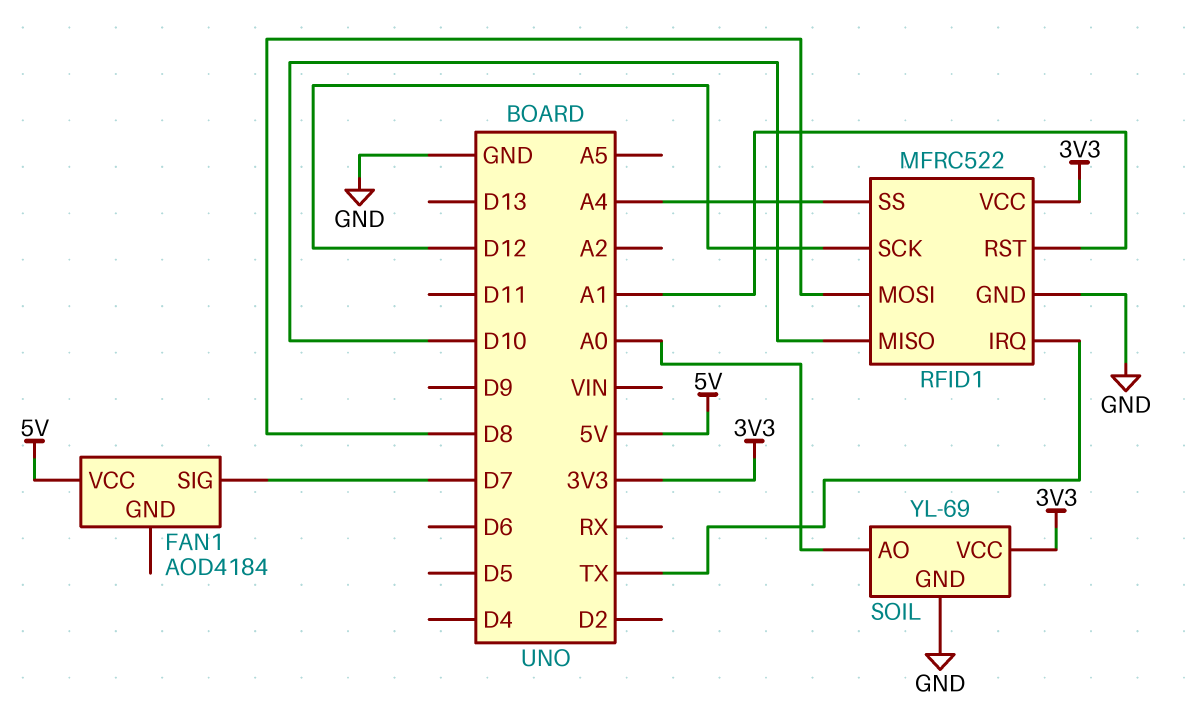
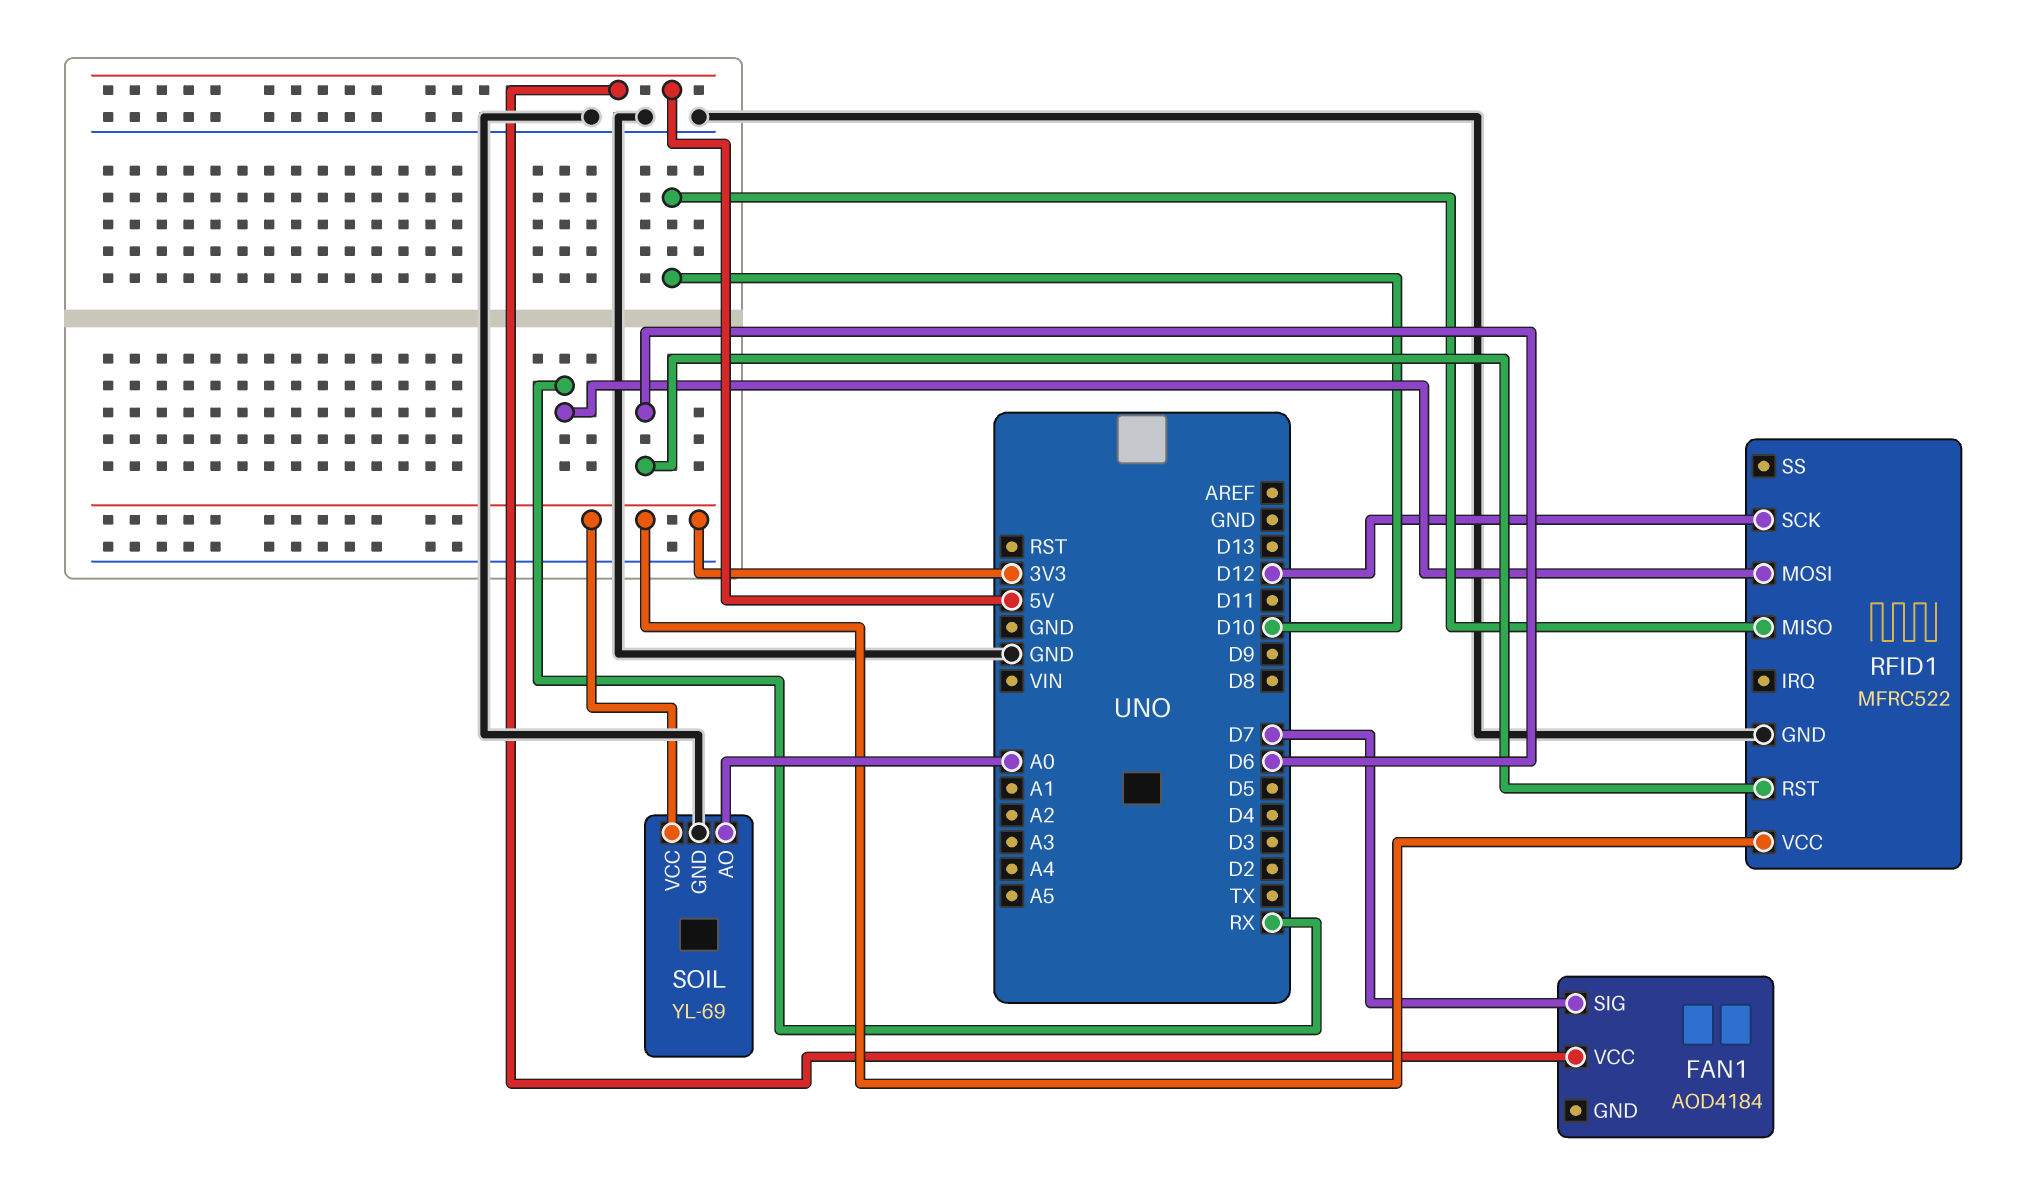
RFID1 pin IRQ: TX -> none
RFID1 pin MOSI: D8 -> RX
RFID1 pin RST: A1 -> D6
RFID1 pin SS: A4 -> none

